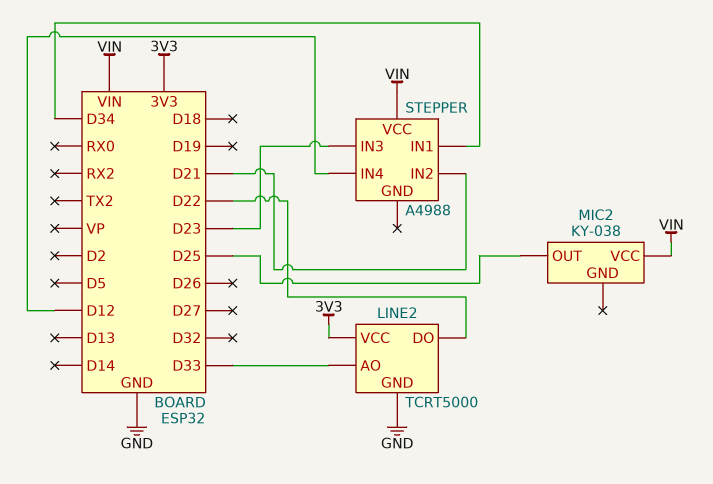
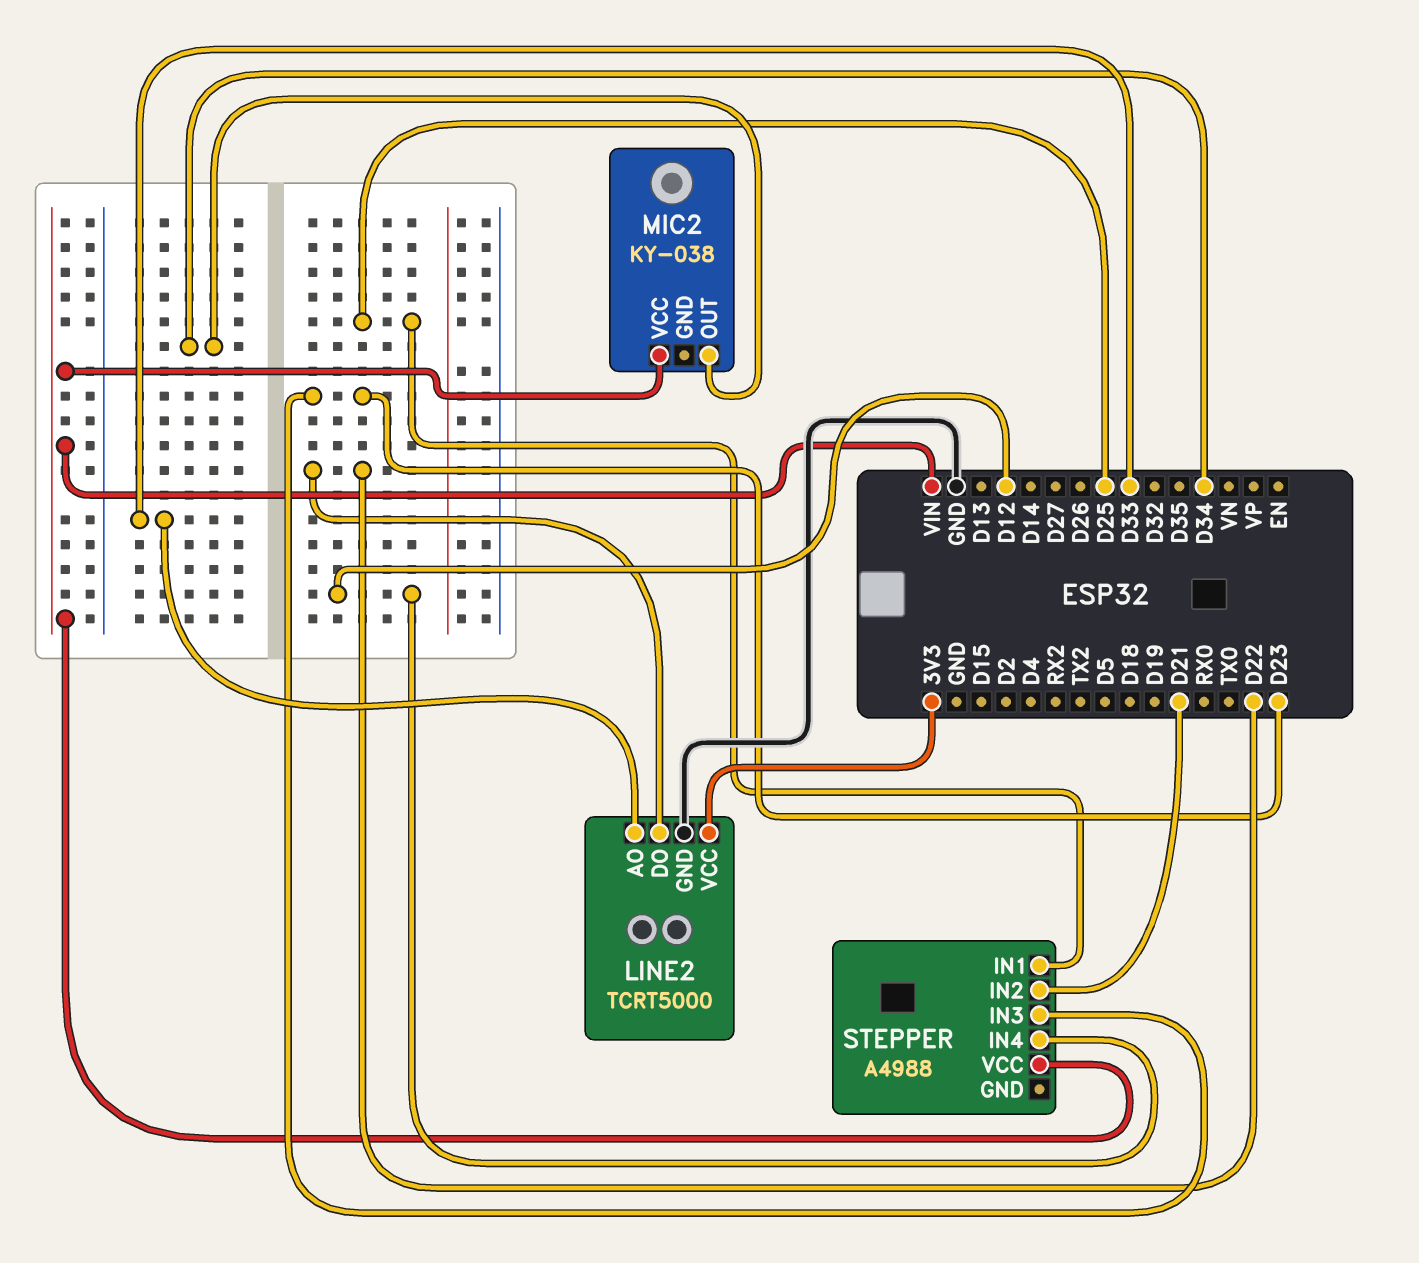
MIC2 pin OUT: D25 -> D34
STEPPER pin IN1: D34 -> D25

